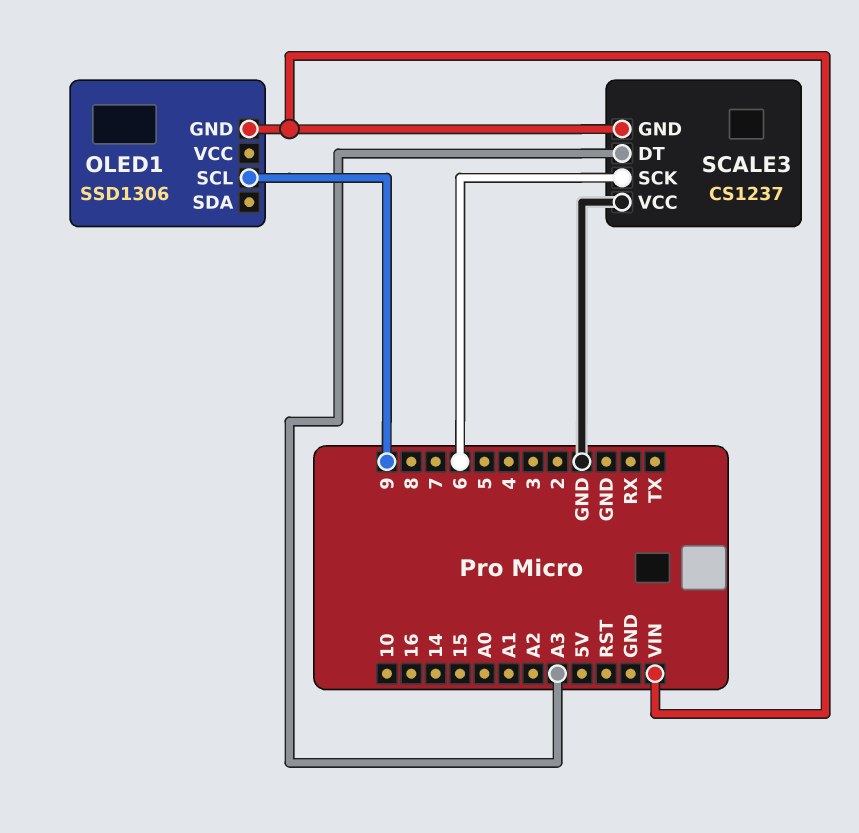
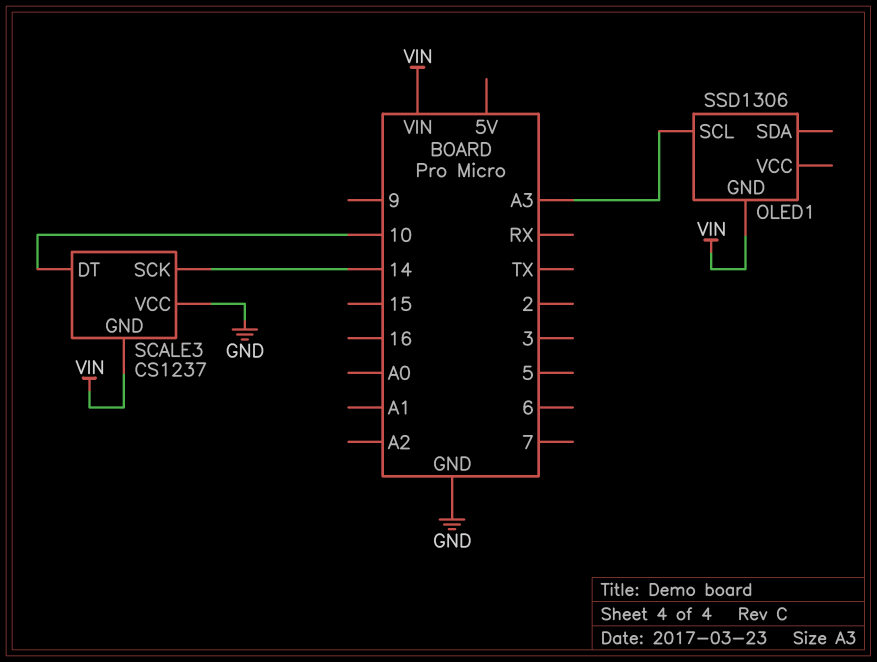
OLED1 pin SCL: 9 -> A3
SCALE3 pin DT: A3 -> 10
SCALE3 pin SCK: 6 -> 14

